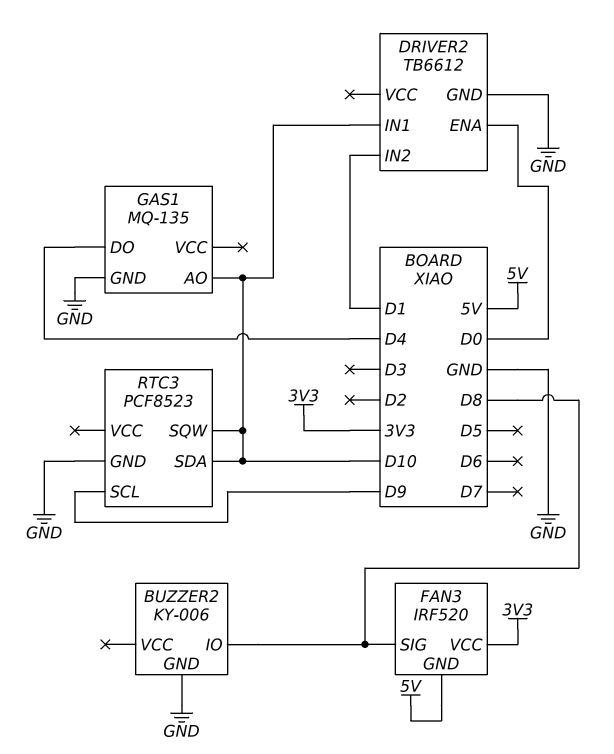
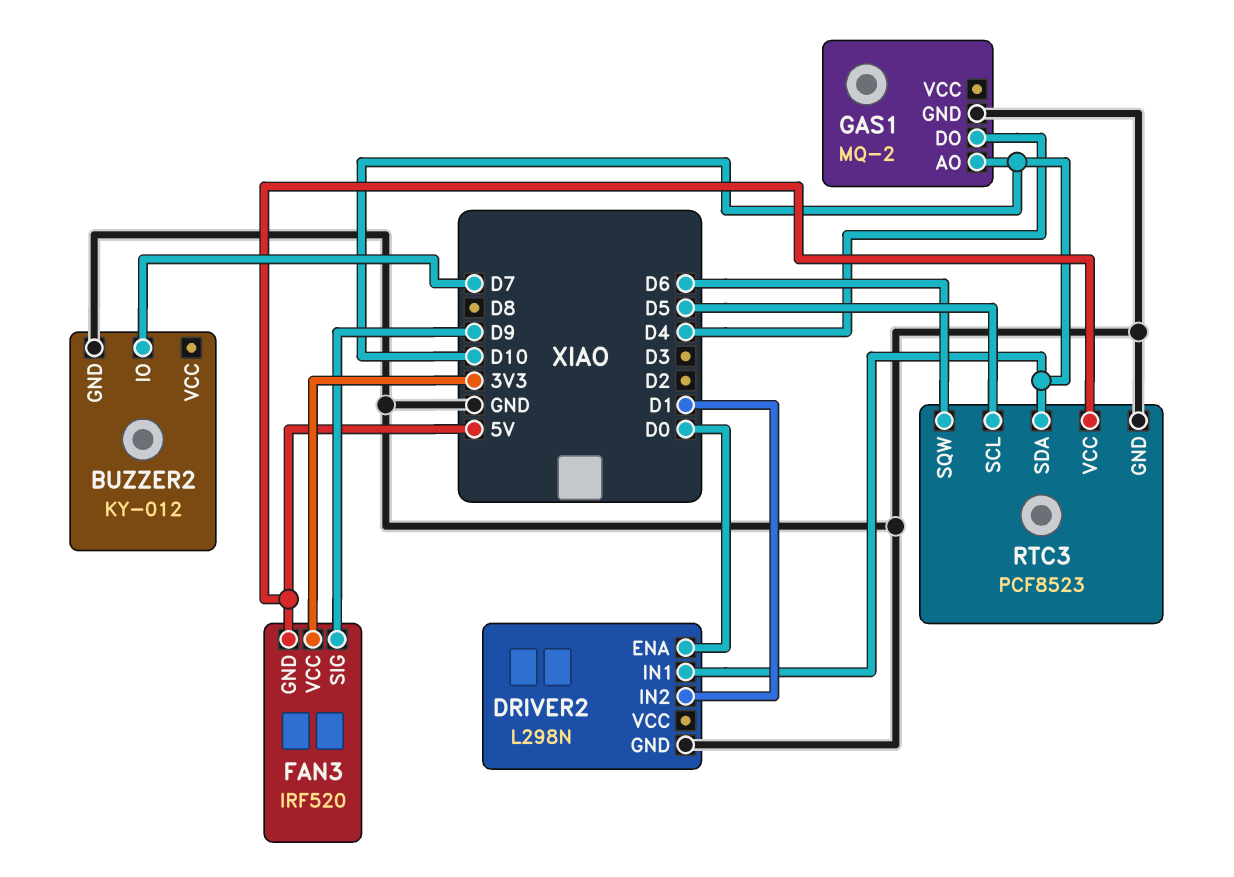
BUZZER2: KY-006 -> KY-012
BUZZER2 pin IO: D8 -> D7
DRIVER2: TB6612 -> L298N
FAN3 pin SIG: D8 -> D9
GAS1: MQ-135 -> MQ-2
RTC3 pin SCL: D9 -> D5
RTC3 pin SQW: D10 -> D6
RTC3 pin VCC: none -> 5V

